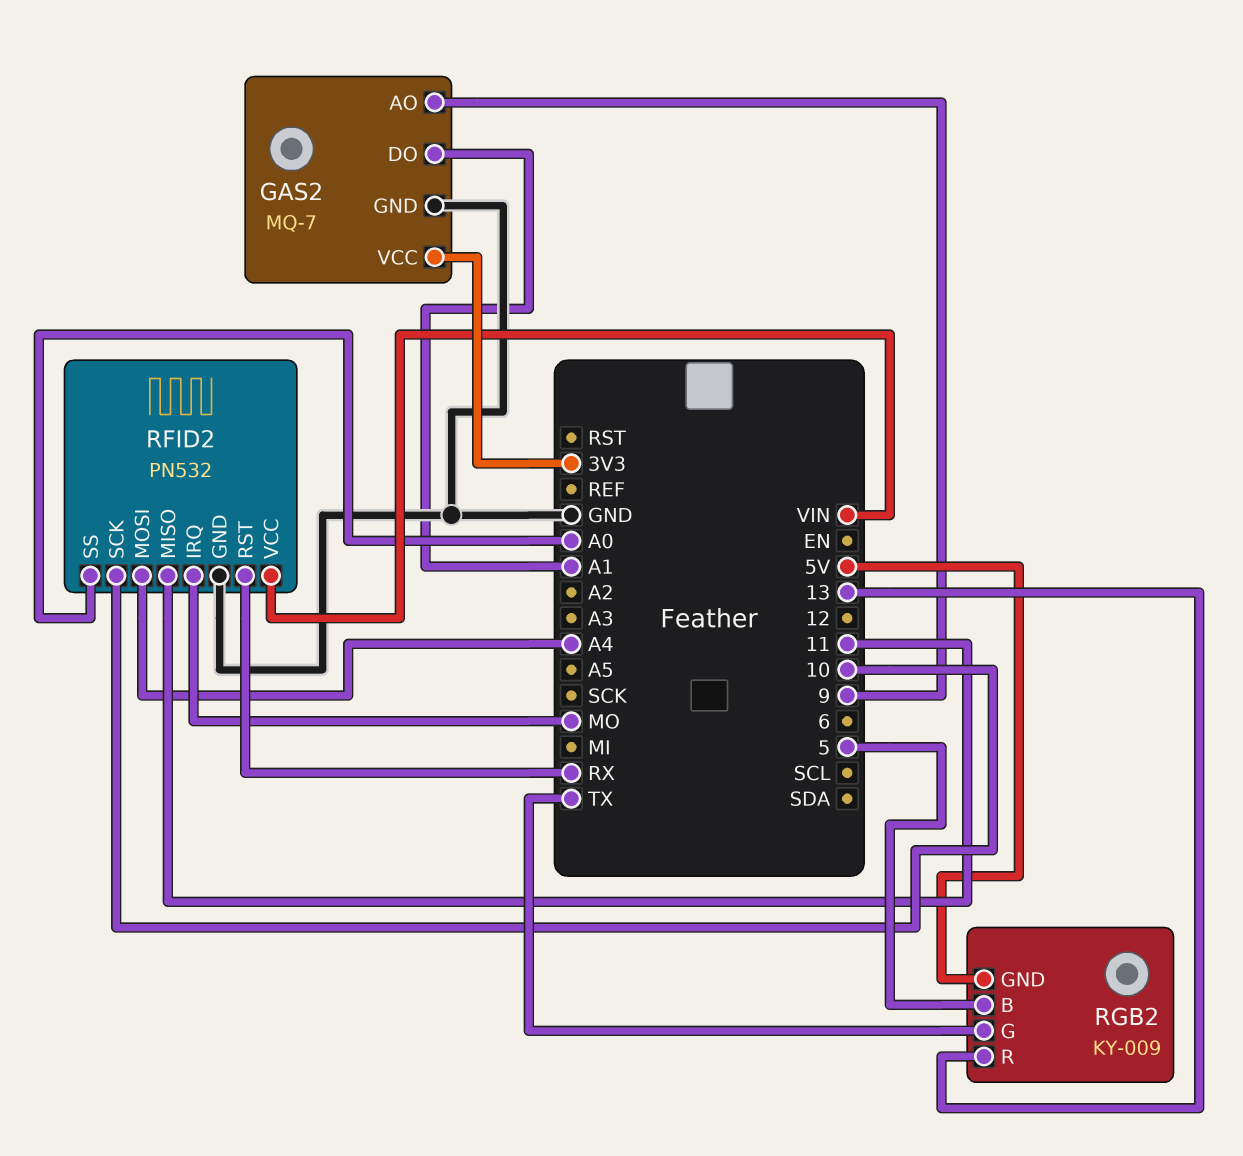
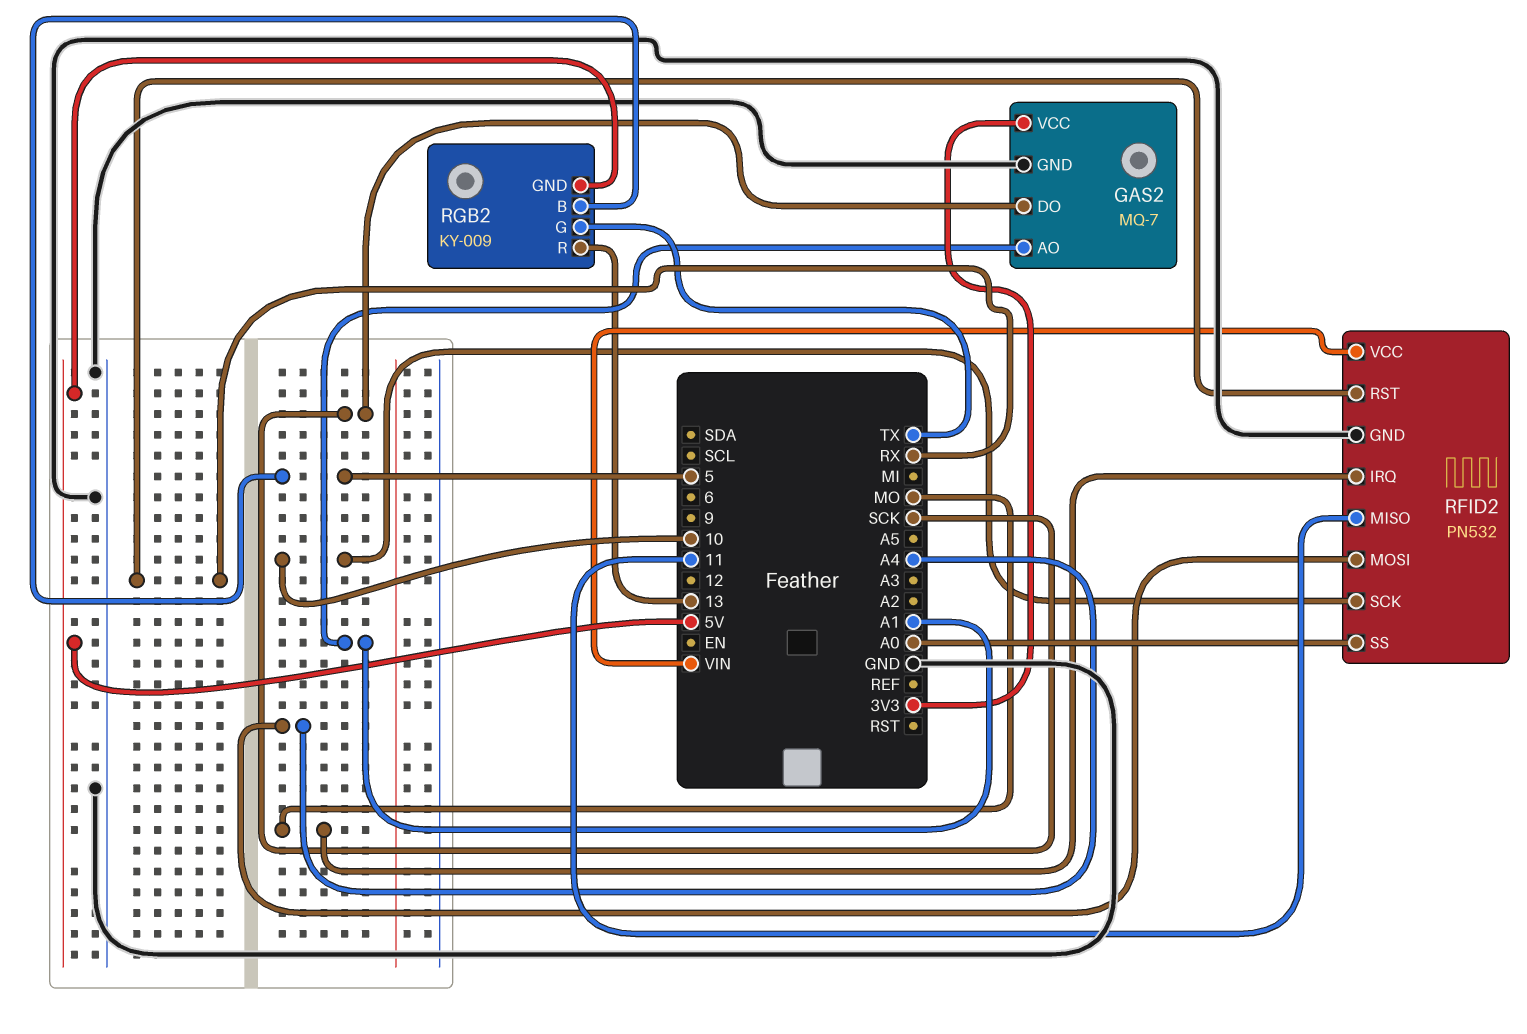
GAS2 pin AO: 9 -> A1
GAS2 pin DO: A1 -> SCK

